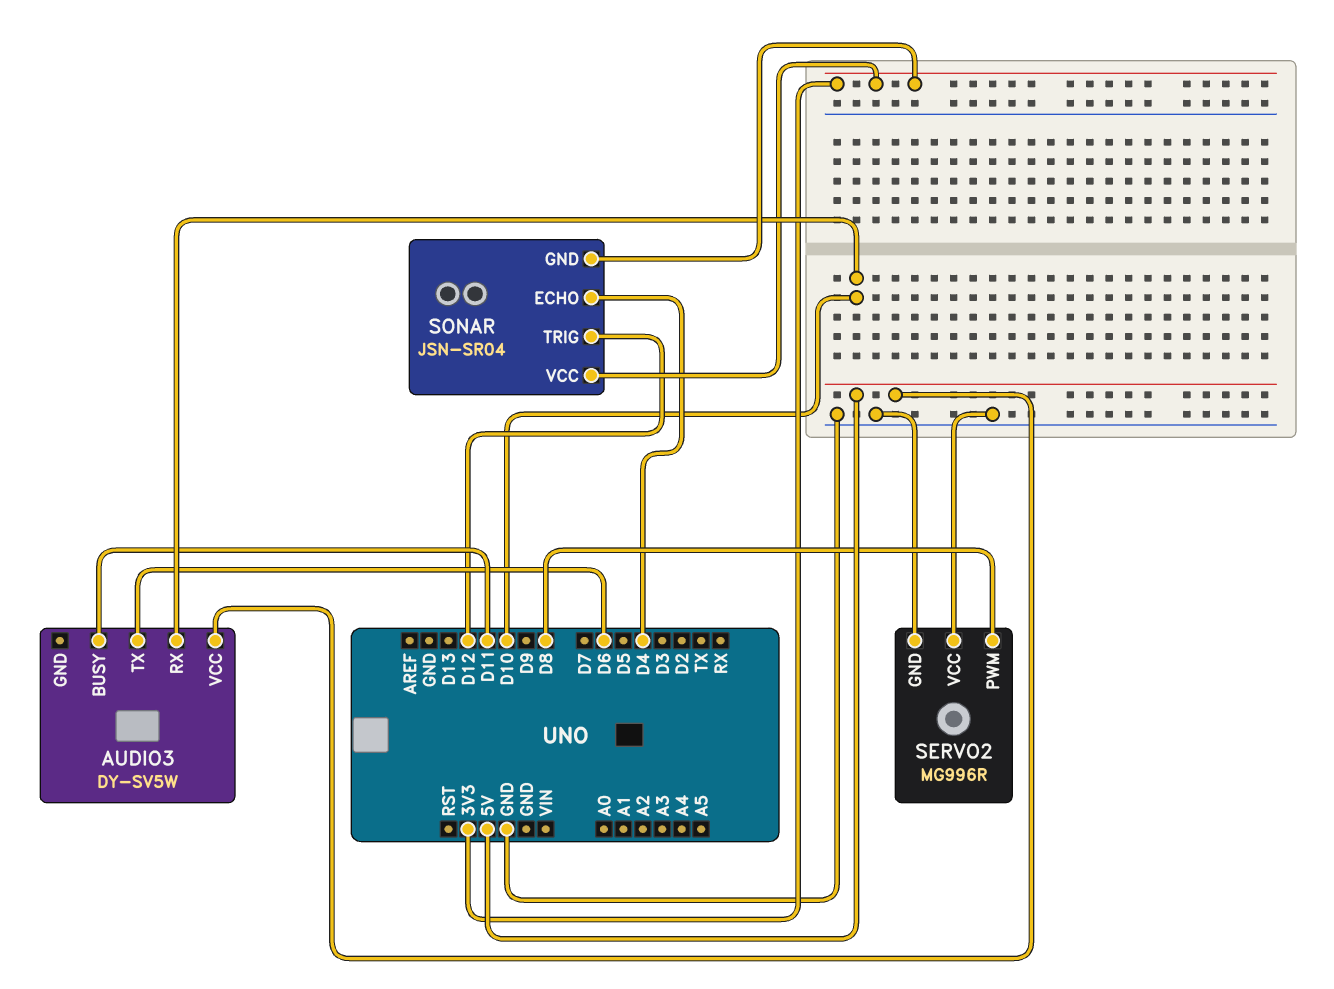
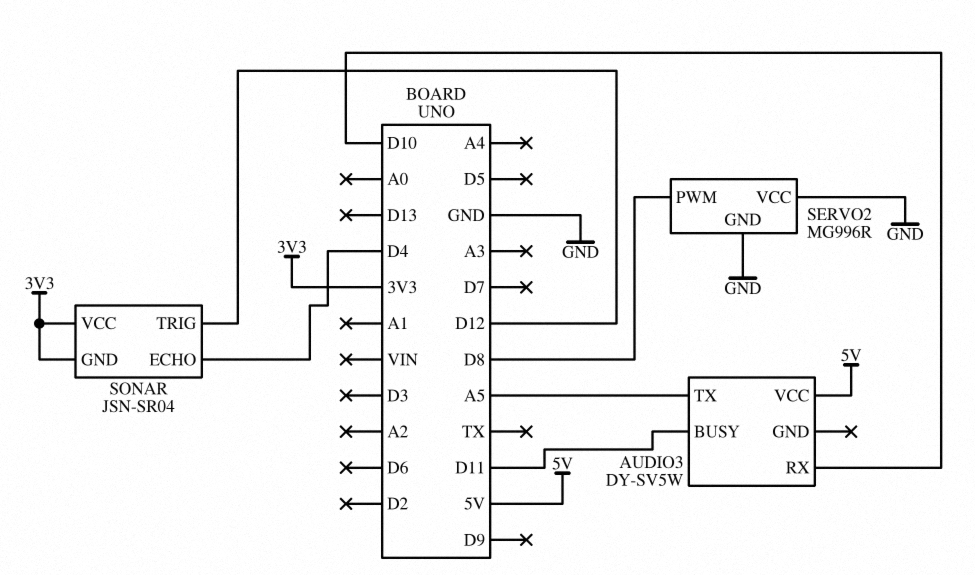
AUDIO3 pin TX: D6 -> A5

